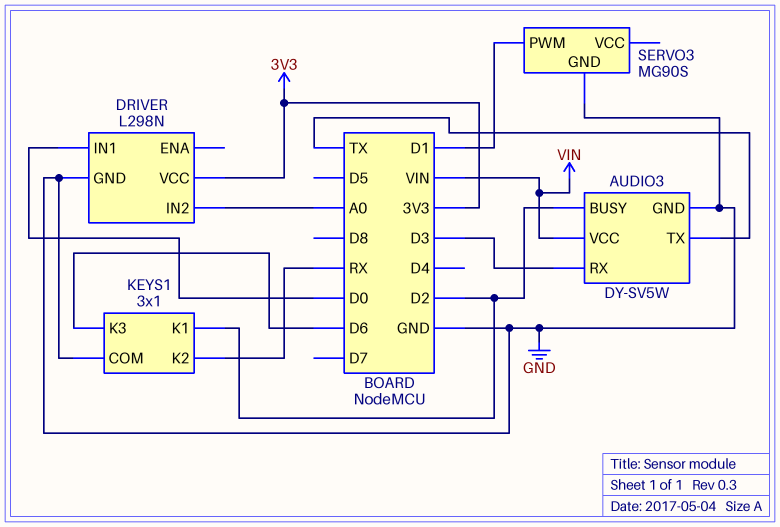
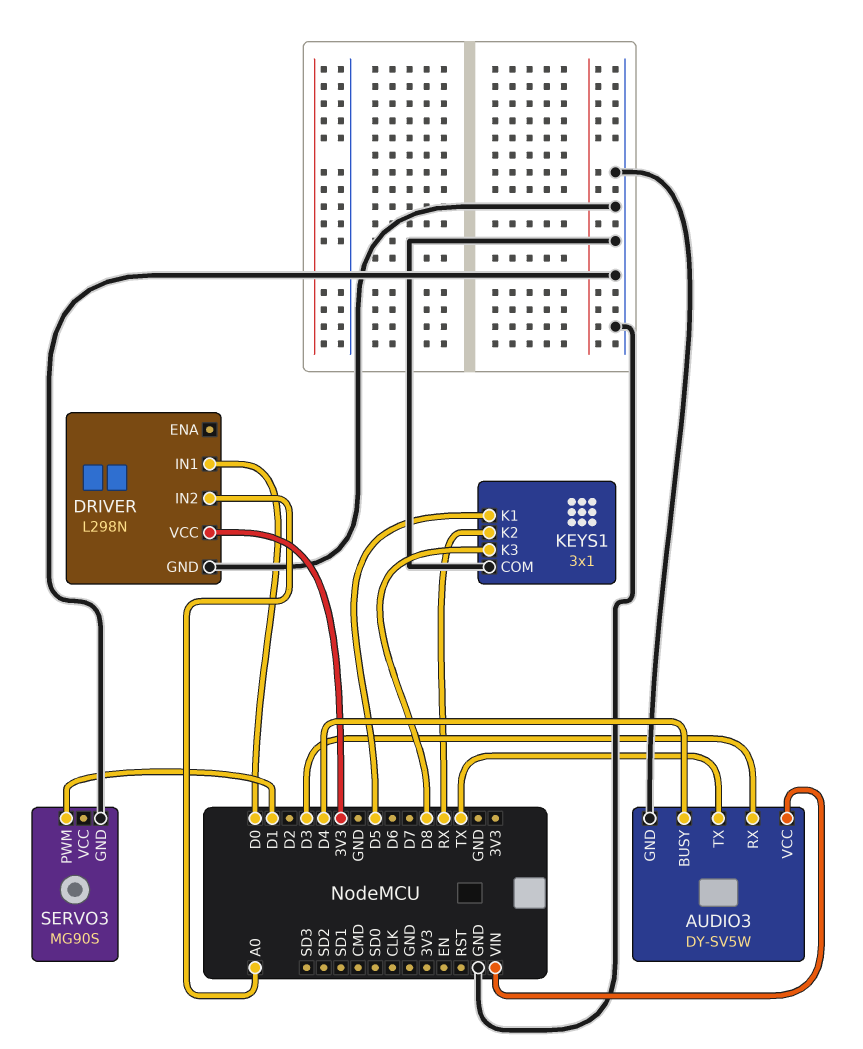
AUDIO3 pin BUSY: D2 -> D4
KEYS1 pin K1: D2 -> D5
KEYS1 pin K3: D6 -> D8

